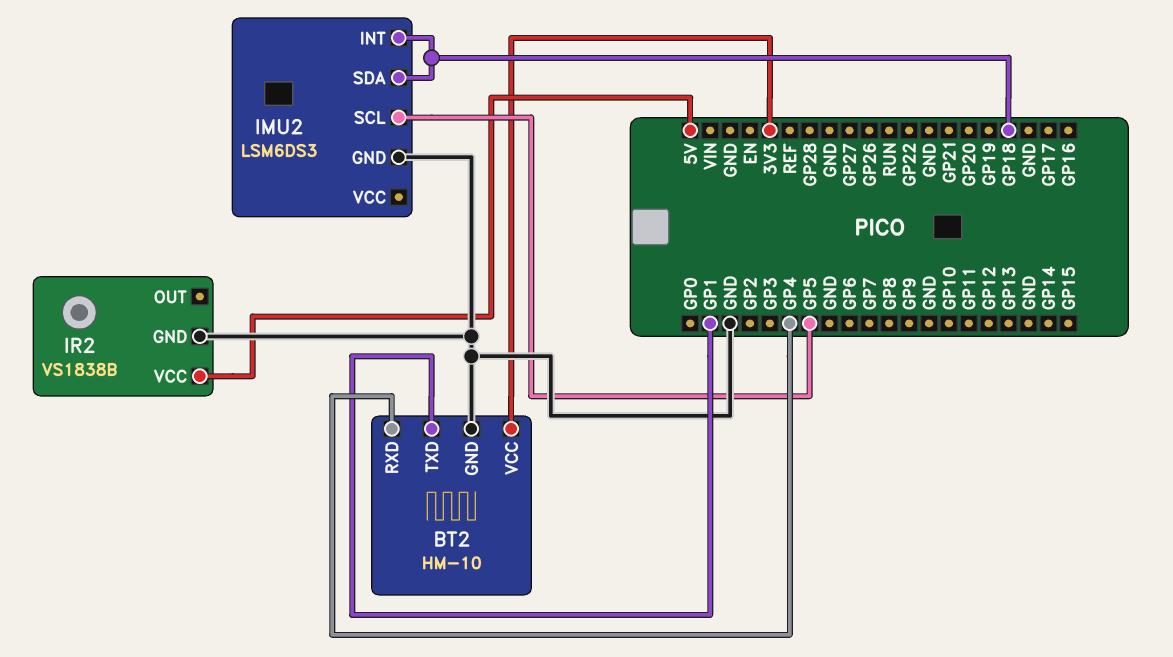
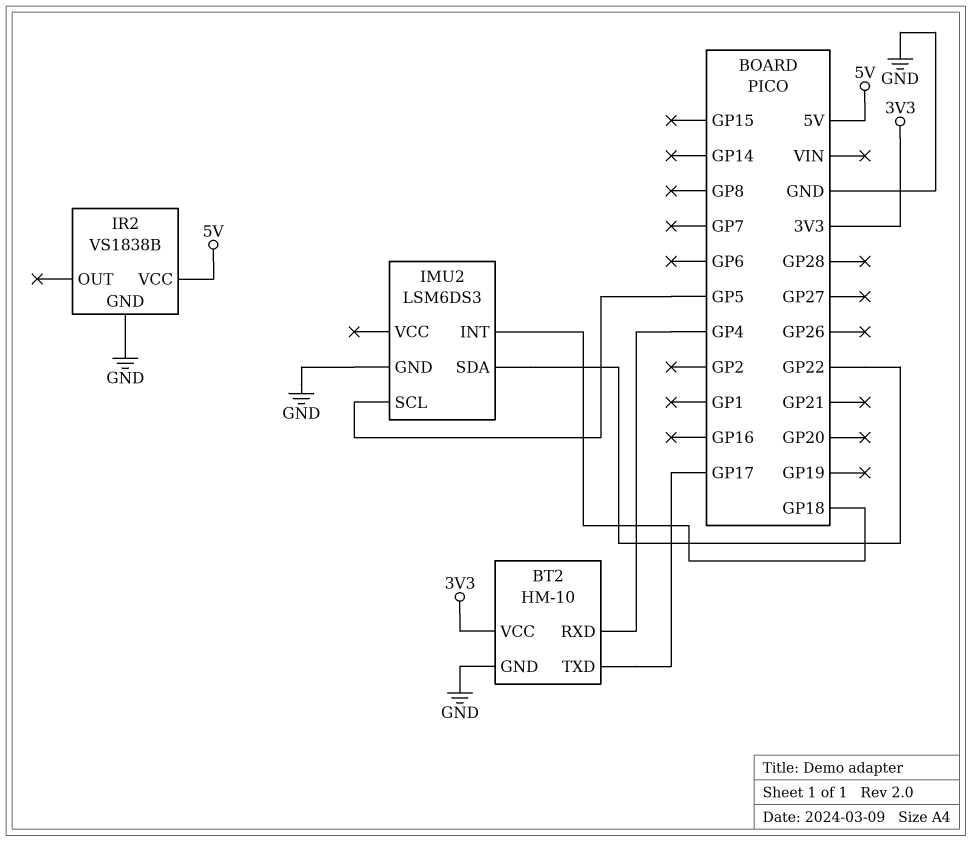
BT2 pin TXD: GP1 -> GP17
IMU2 pin SDA: GP18 -> GP22

